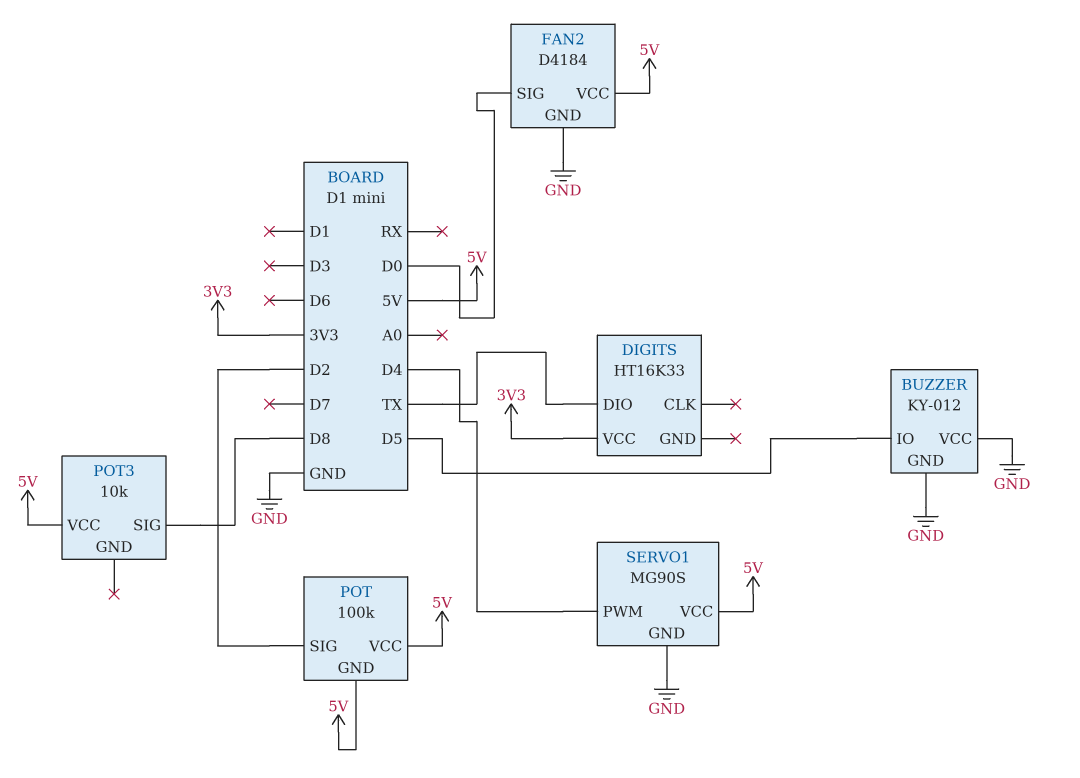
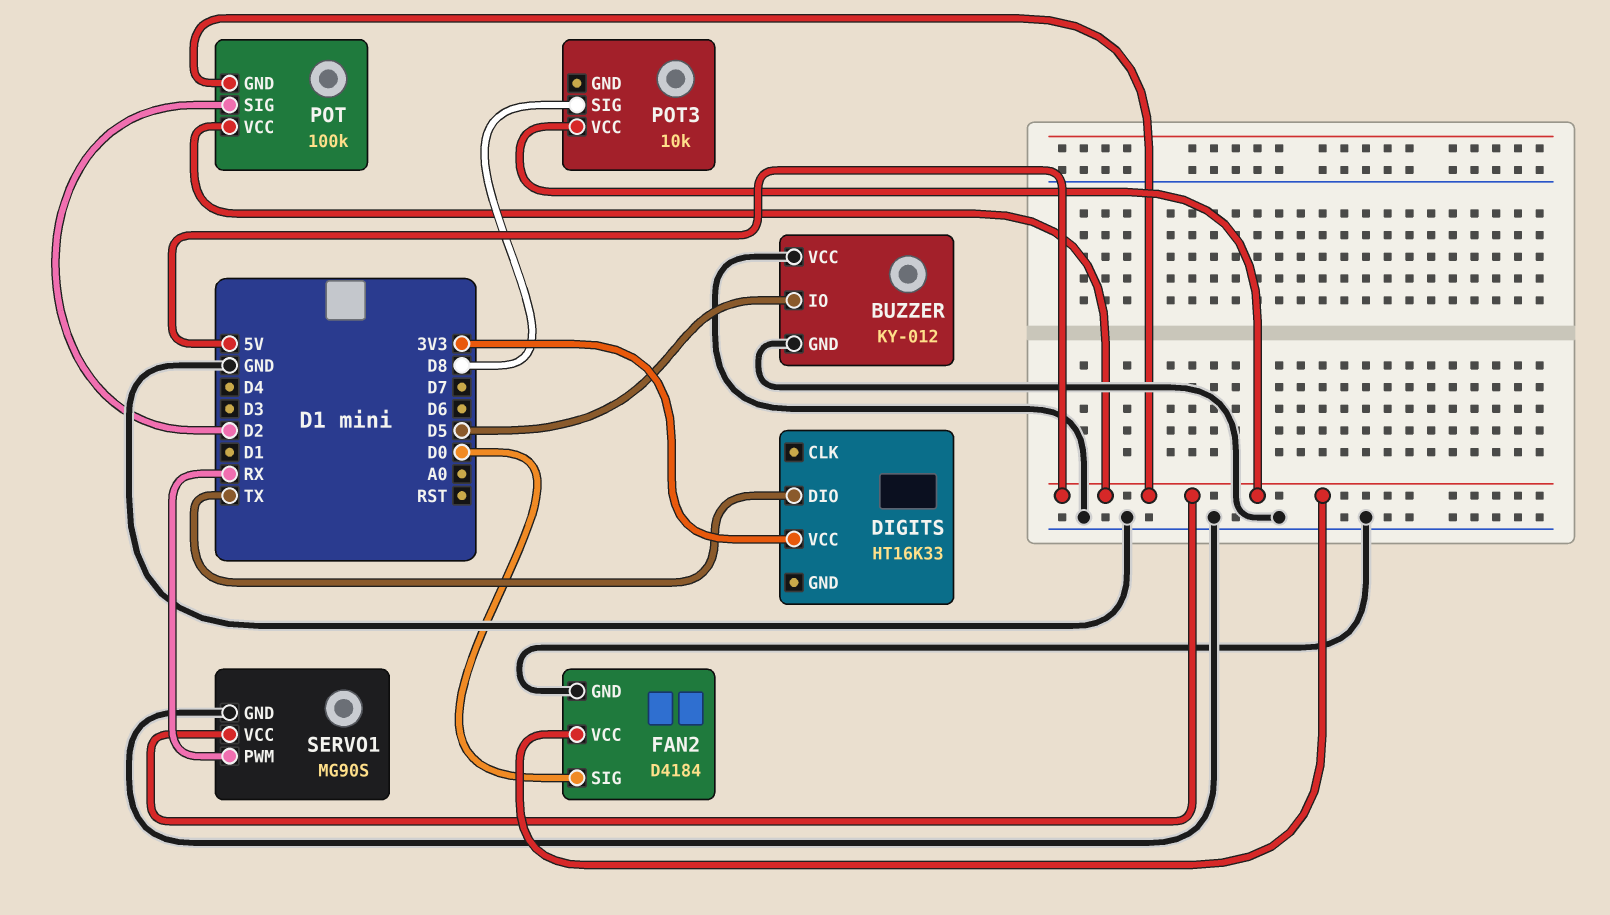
SERVO1 pin PWM: D4 -> RX

